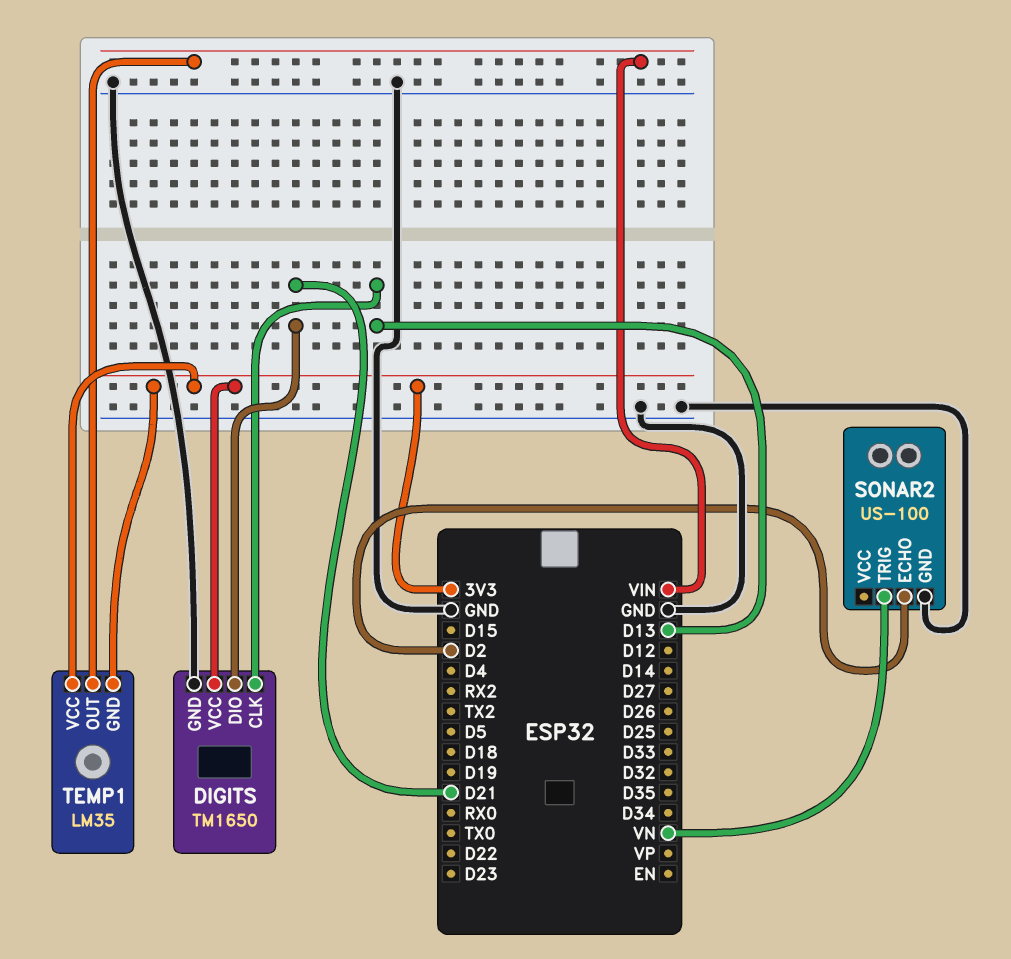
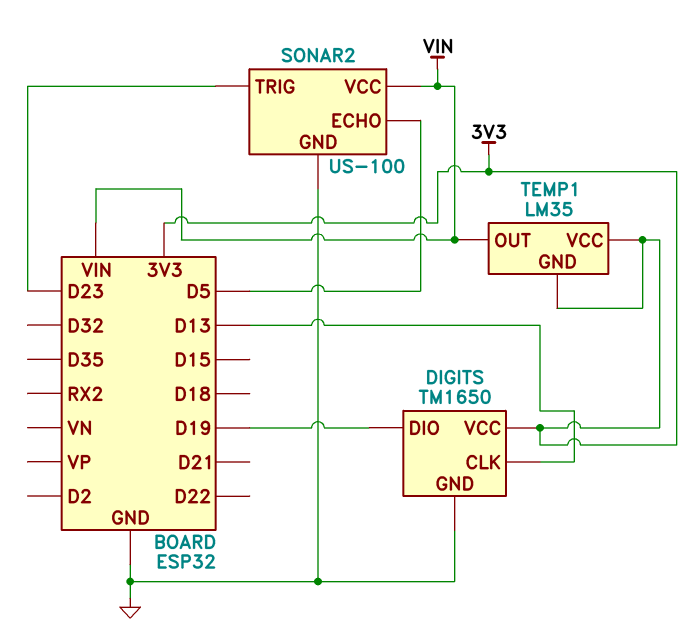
DIGITS pin DIO: D21 -> D19
SONAR2 pin ECHO: D2 -> D5
SONAR2 pin TRIG: VN -> D23
SONAR2 pin VCC: none -> VIN

